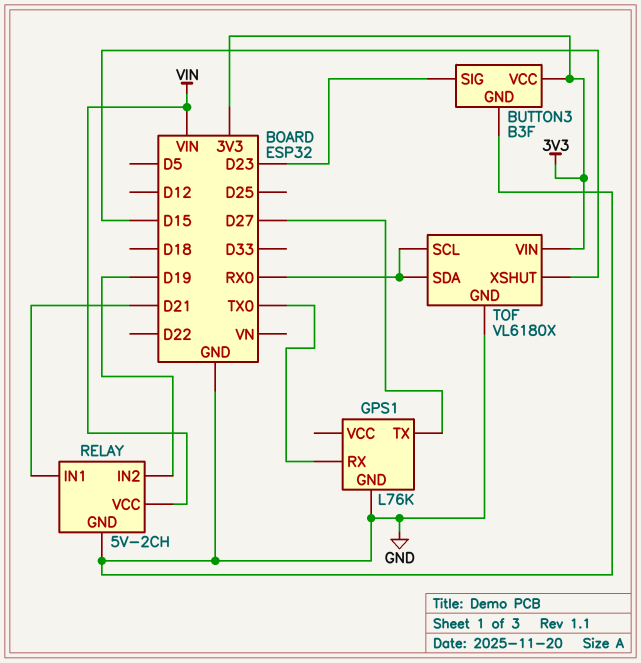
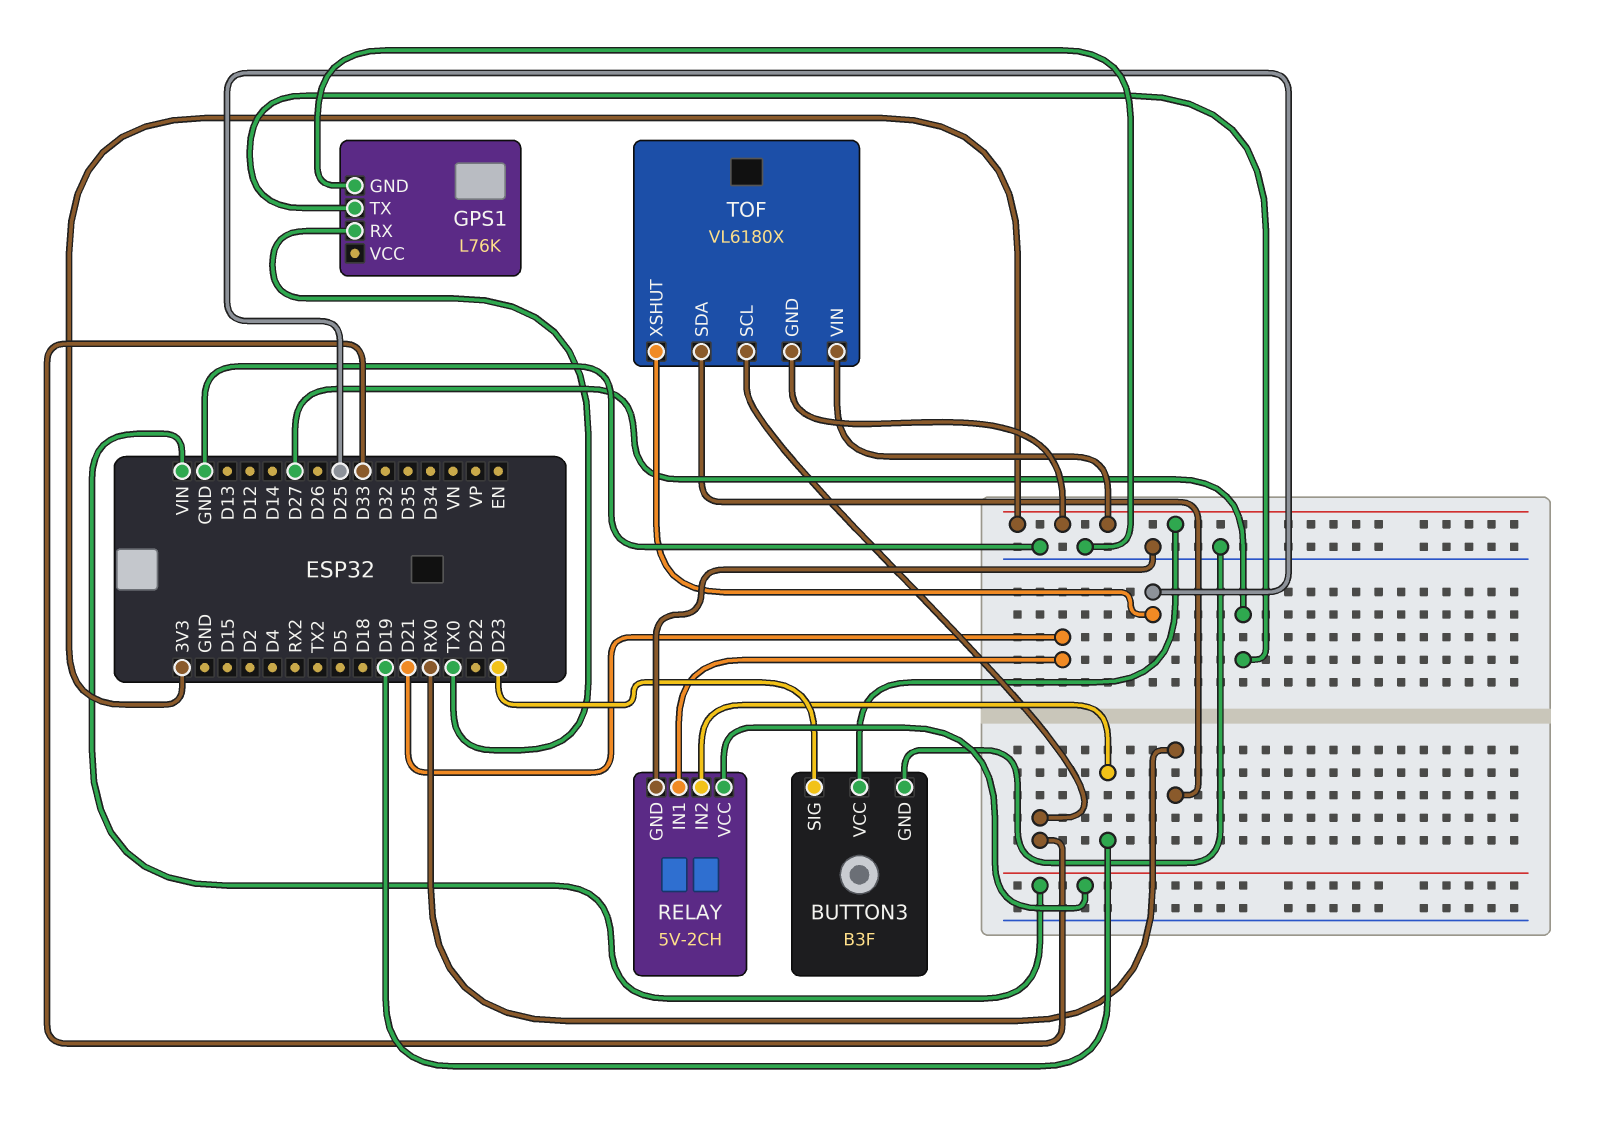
TOF pin GND: GND -> 3V3
TOF pin SCL: RX0 -> D33
TOF pin XSHUT: D15 -> D25

